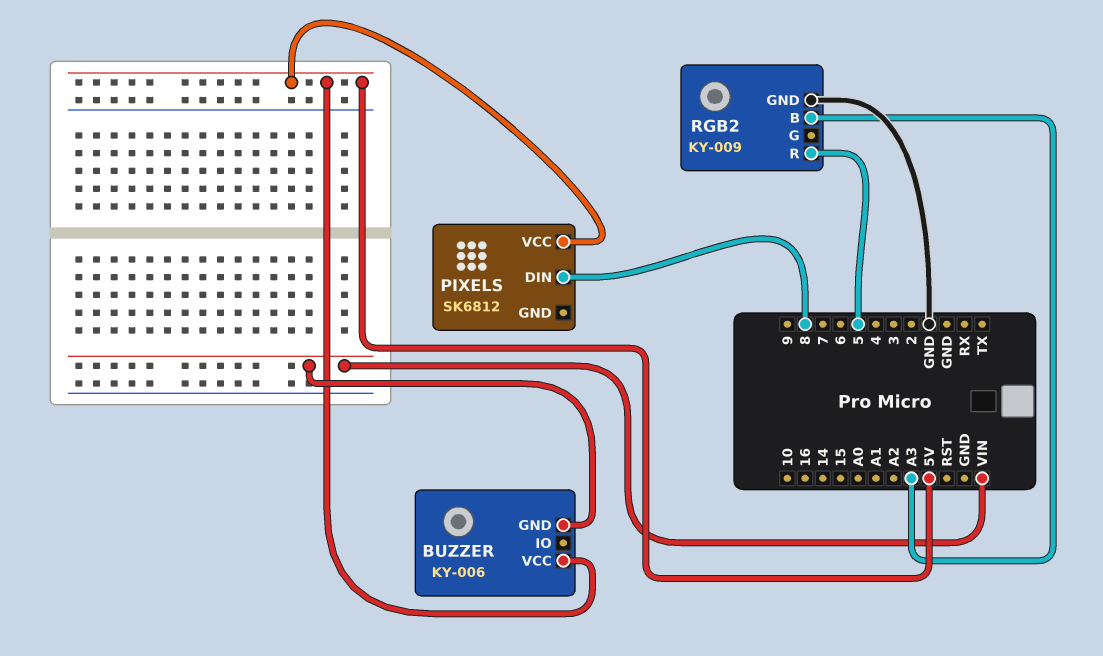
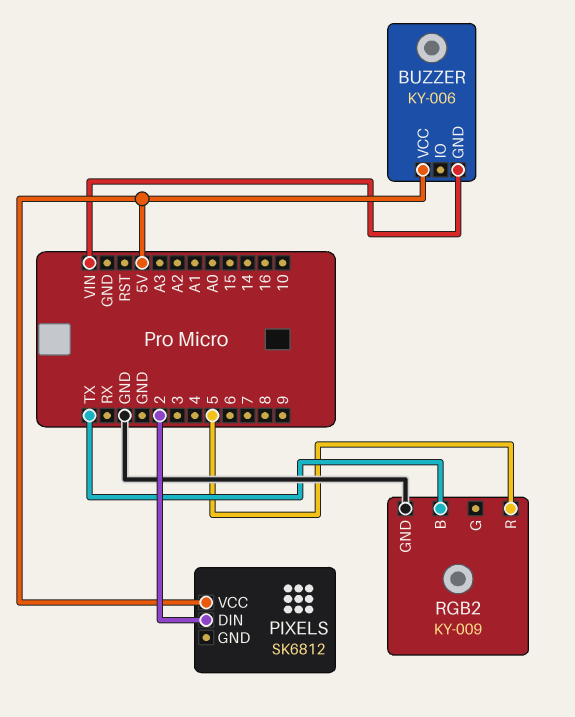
PIXELS pin DIN: 8 -> 2
RGB2 pin B: A3 -> TX

